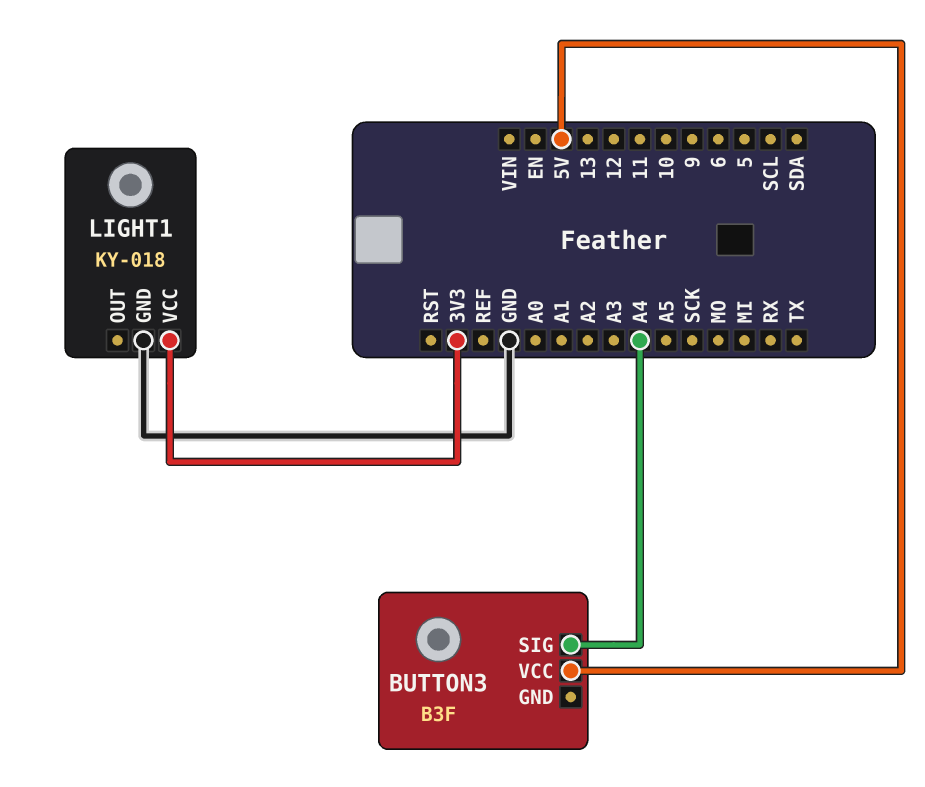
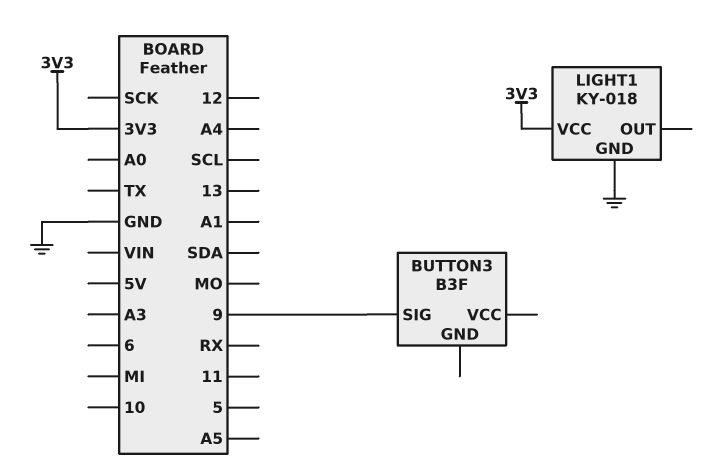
BUTTON3 pin SIG: A4 -> 9
BUTTON3 pin VCC: 5V -> none

